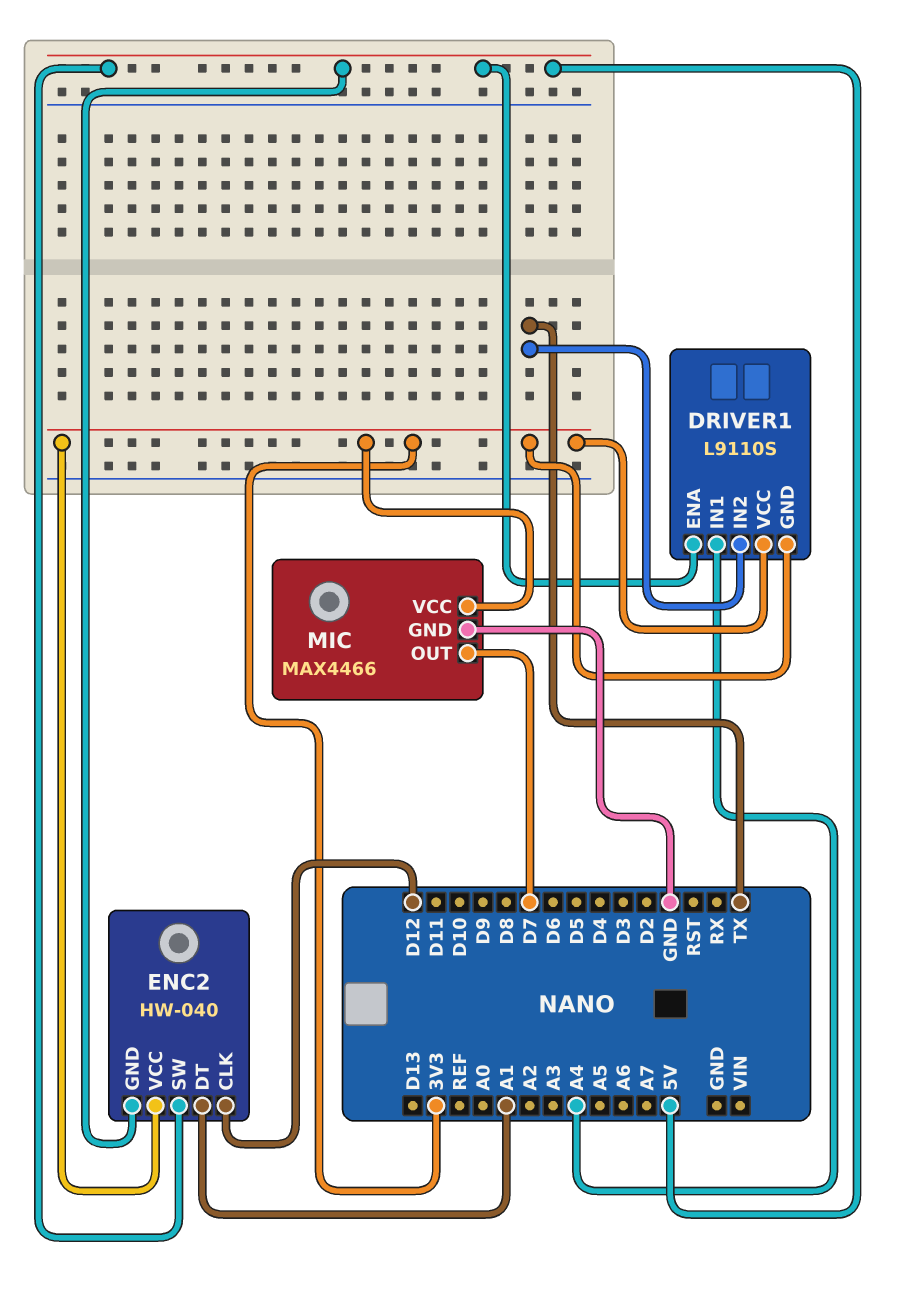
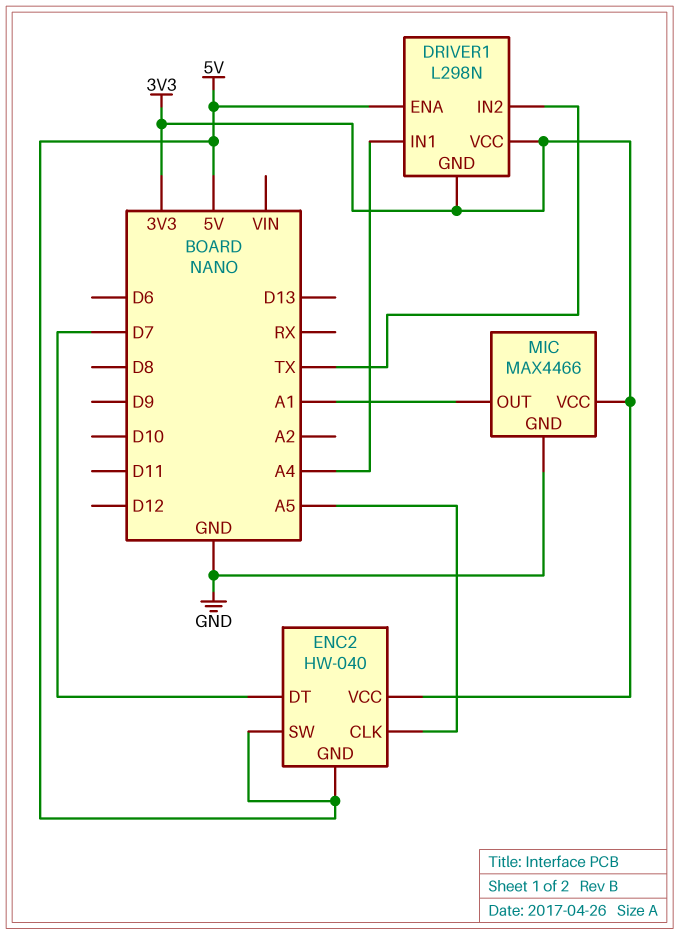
DRIVER1: L9110S -> L298N
ENC2 pin CLK: D12 -> A5
ENC2 pin DT: A1 -> D7
MIC pin OUT: D7 -> A1

